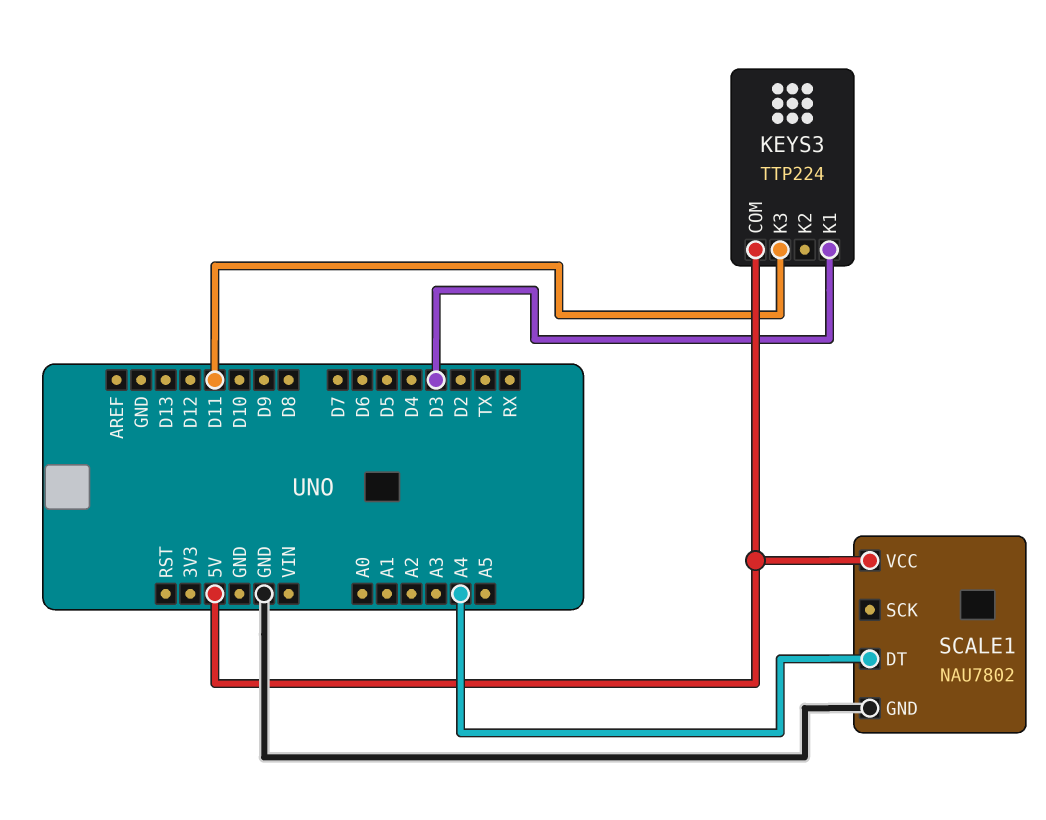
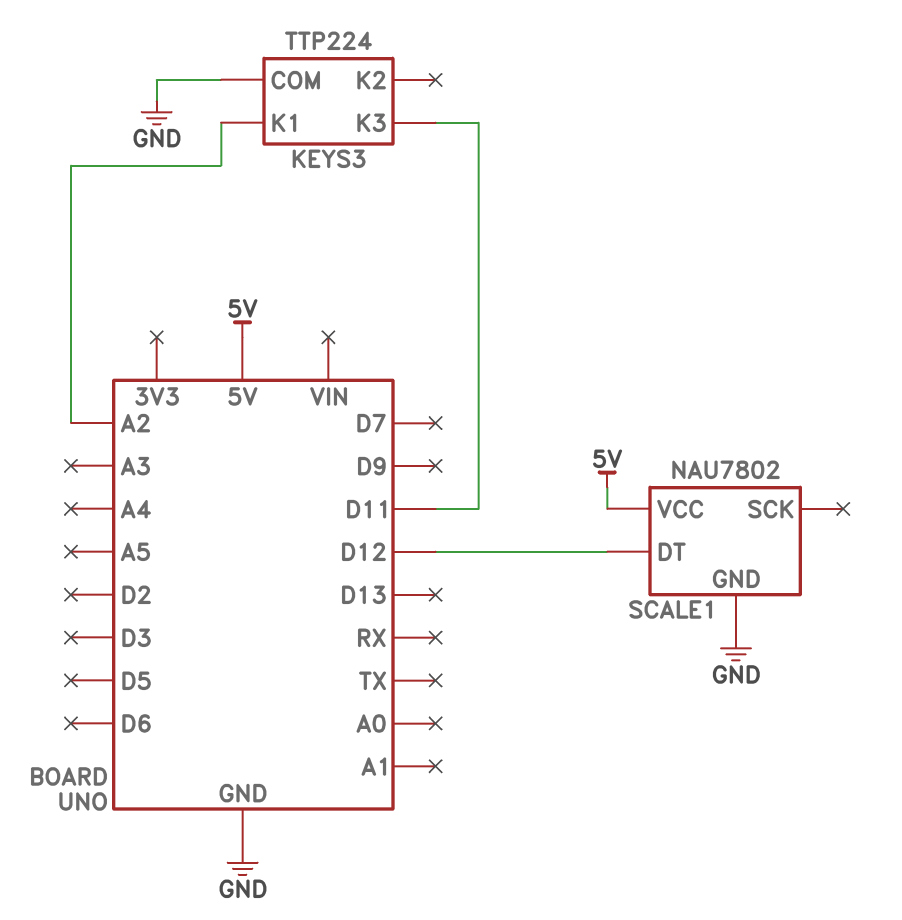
KEYS3 pin COM: 5V -> GND
KEYS3 pin K1: D3 -> A2
SCALE1 pin DT: A4 -> D12

